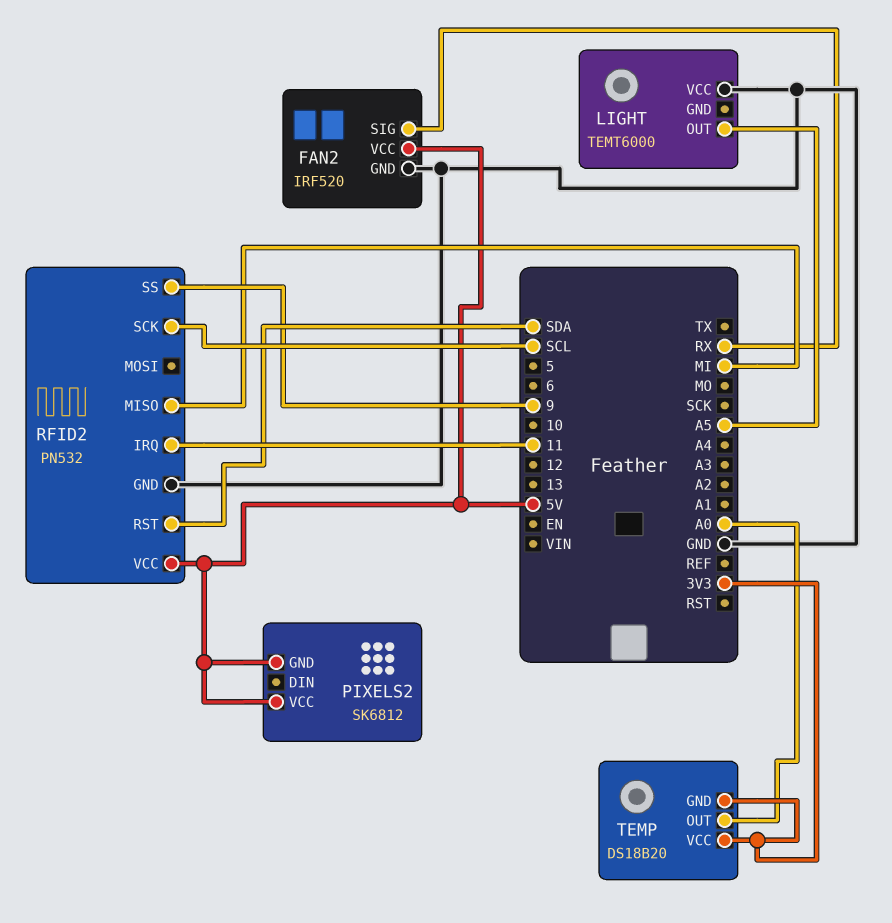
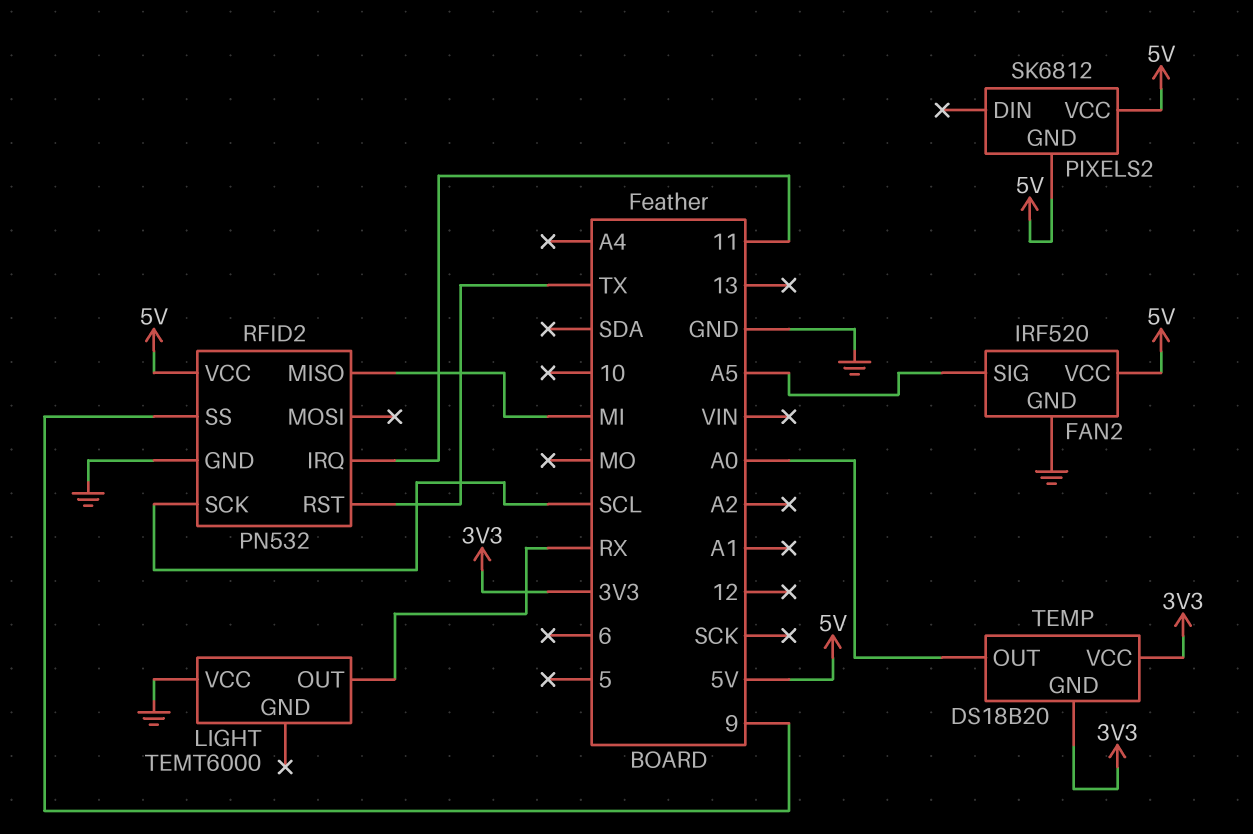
FAN2 pin SIG: RX -> A5
LIGHT pin OUT: A5 -> RX
RFID2 pin RST: SDA -> TX

